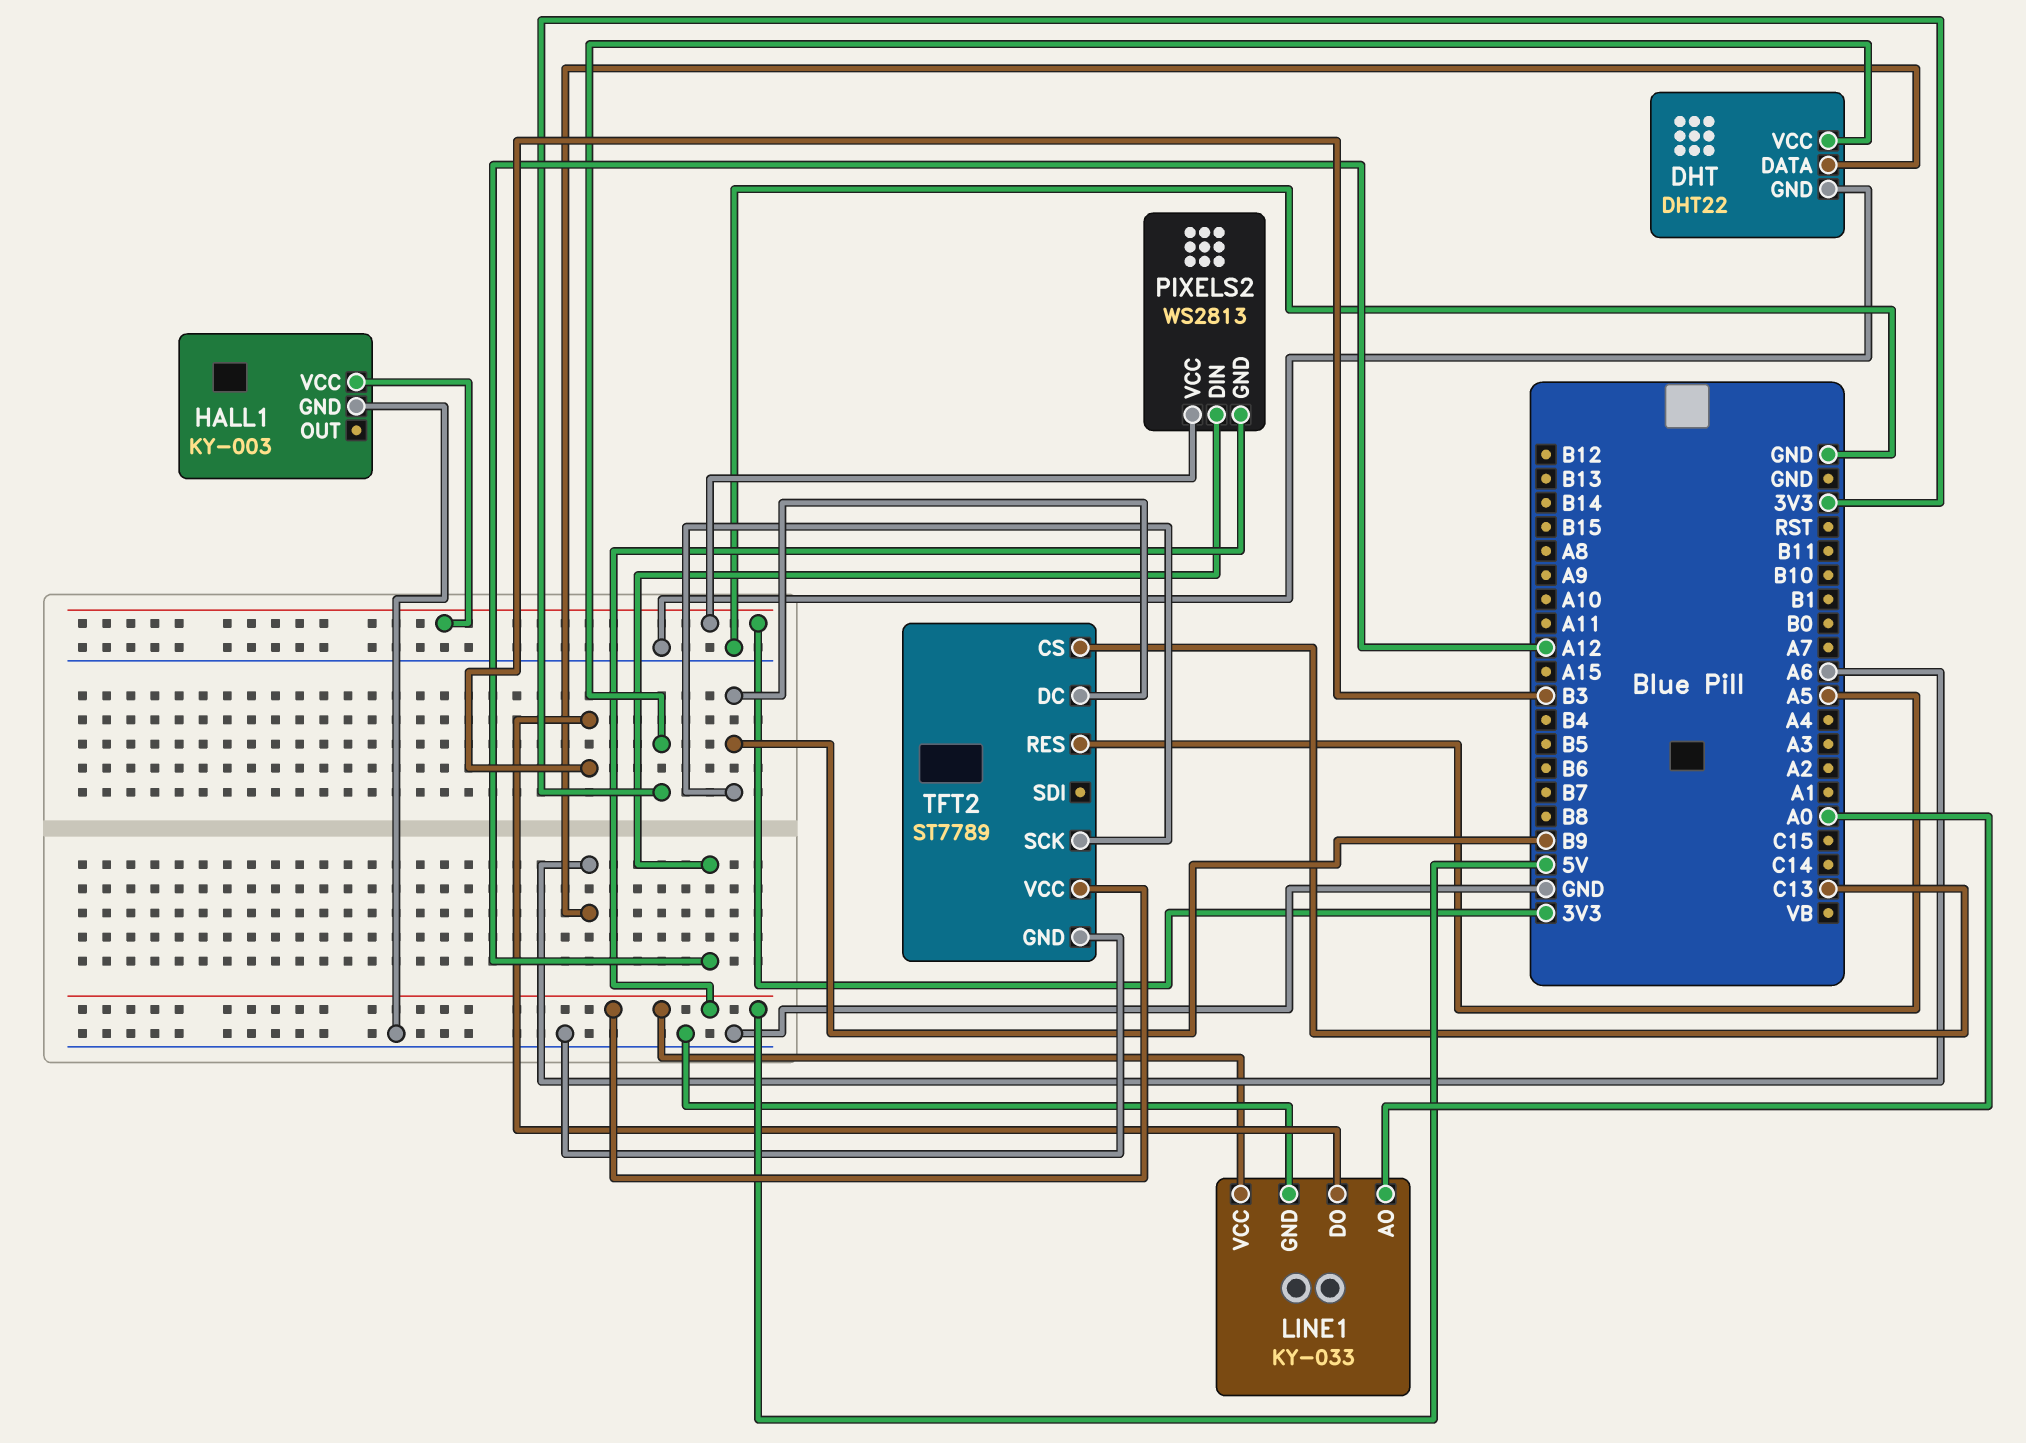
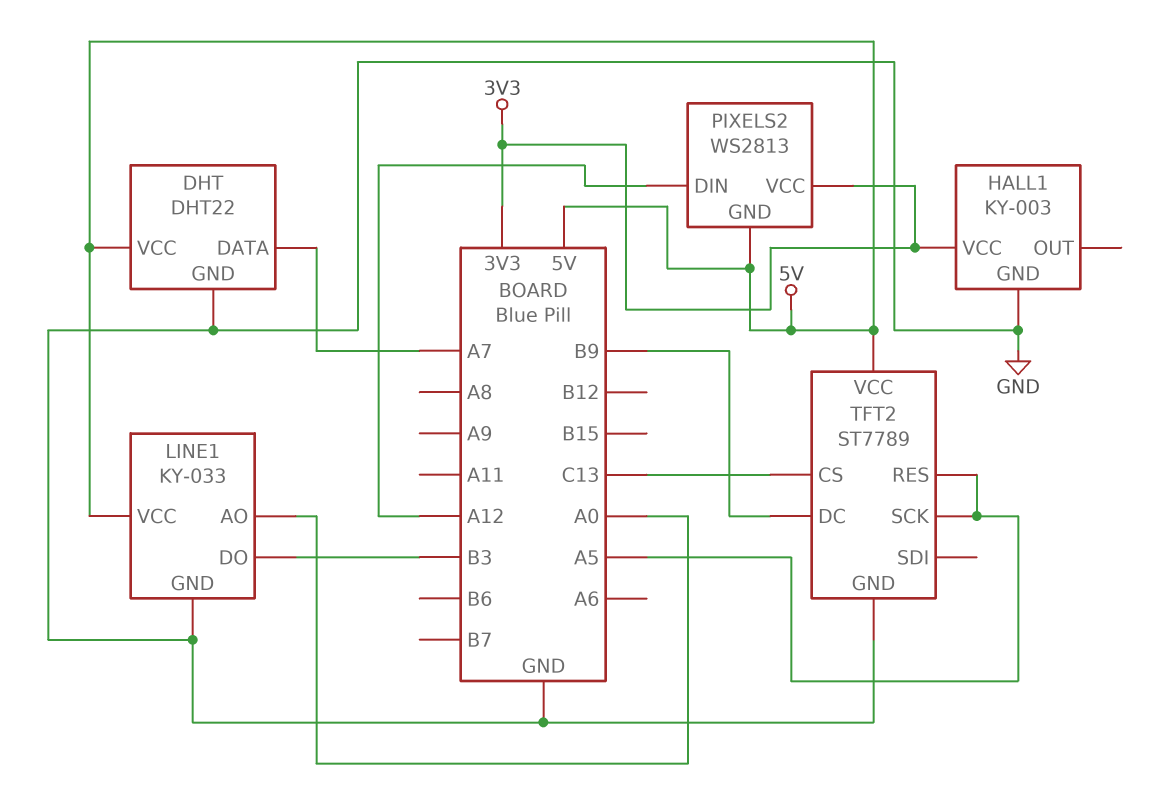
DHT pin DATA: A6 -> A7
DHT pin VCC: 3V3 -> 5V
TFT2 pin SCK: B9 -> A5

